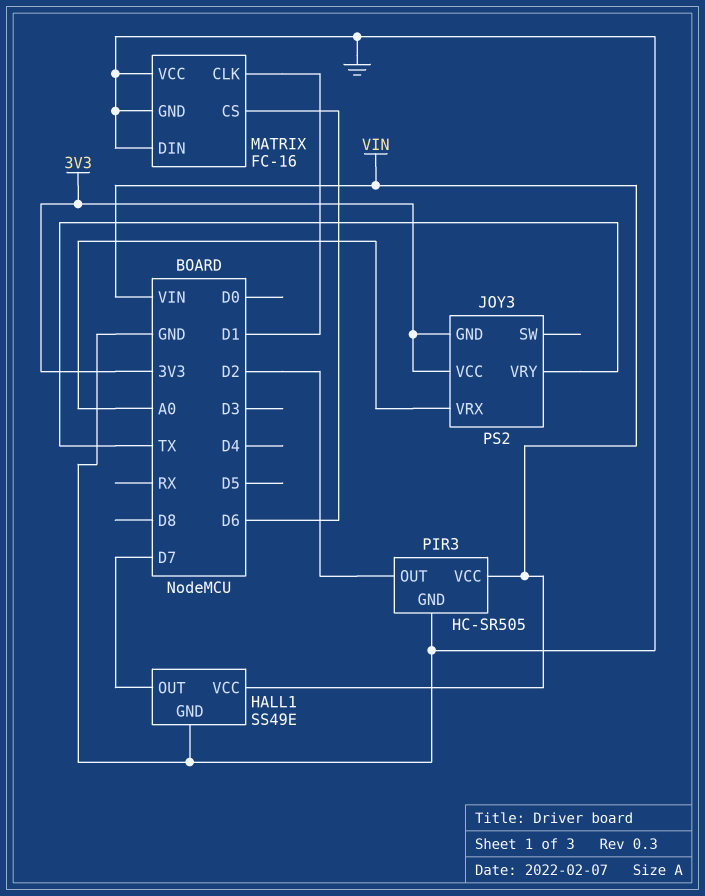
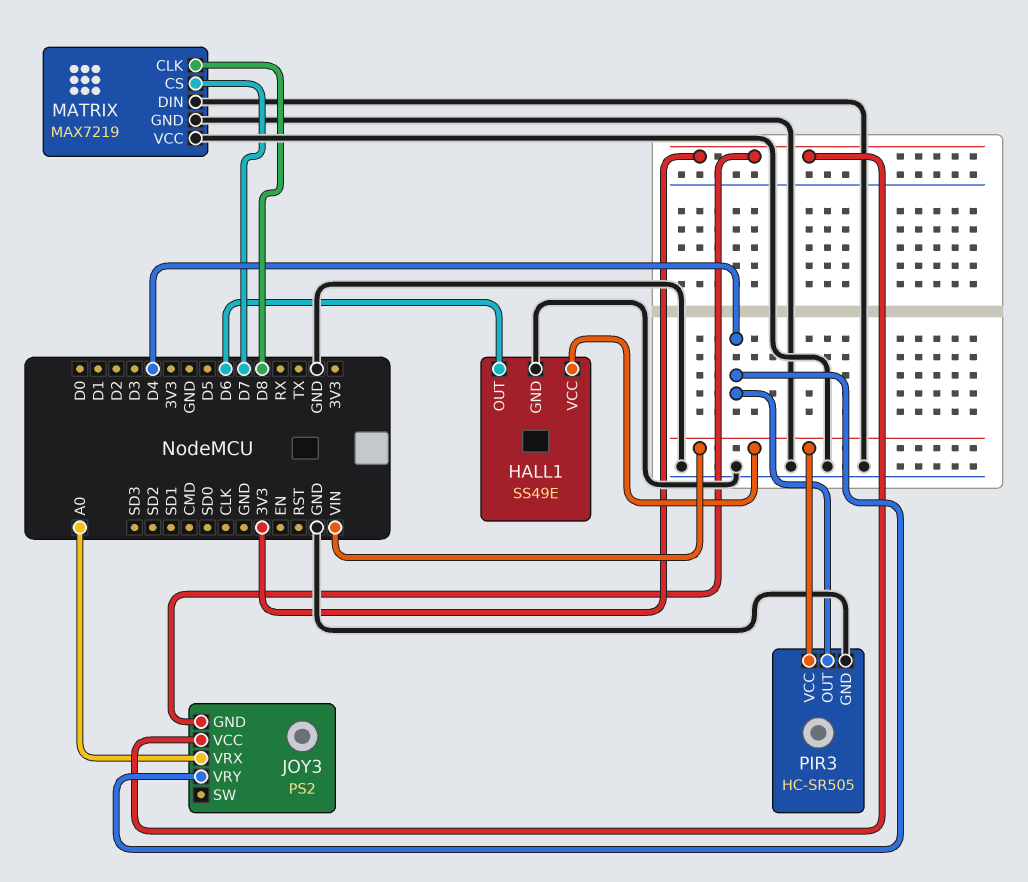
HALL1 pin OUT: D7 -> D6
JOY3 pin VRY: TX -> D4
MATRIX: FC-16 -> MAX7219
MATRIX pin CLK: D1 -> D8
MATRIX pin CS: D6 -> D7
PIR3 pin OUT: D2 -> D4

